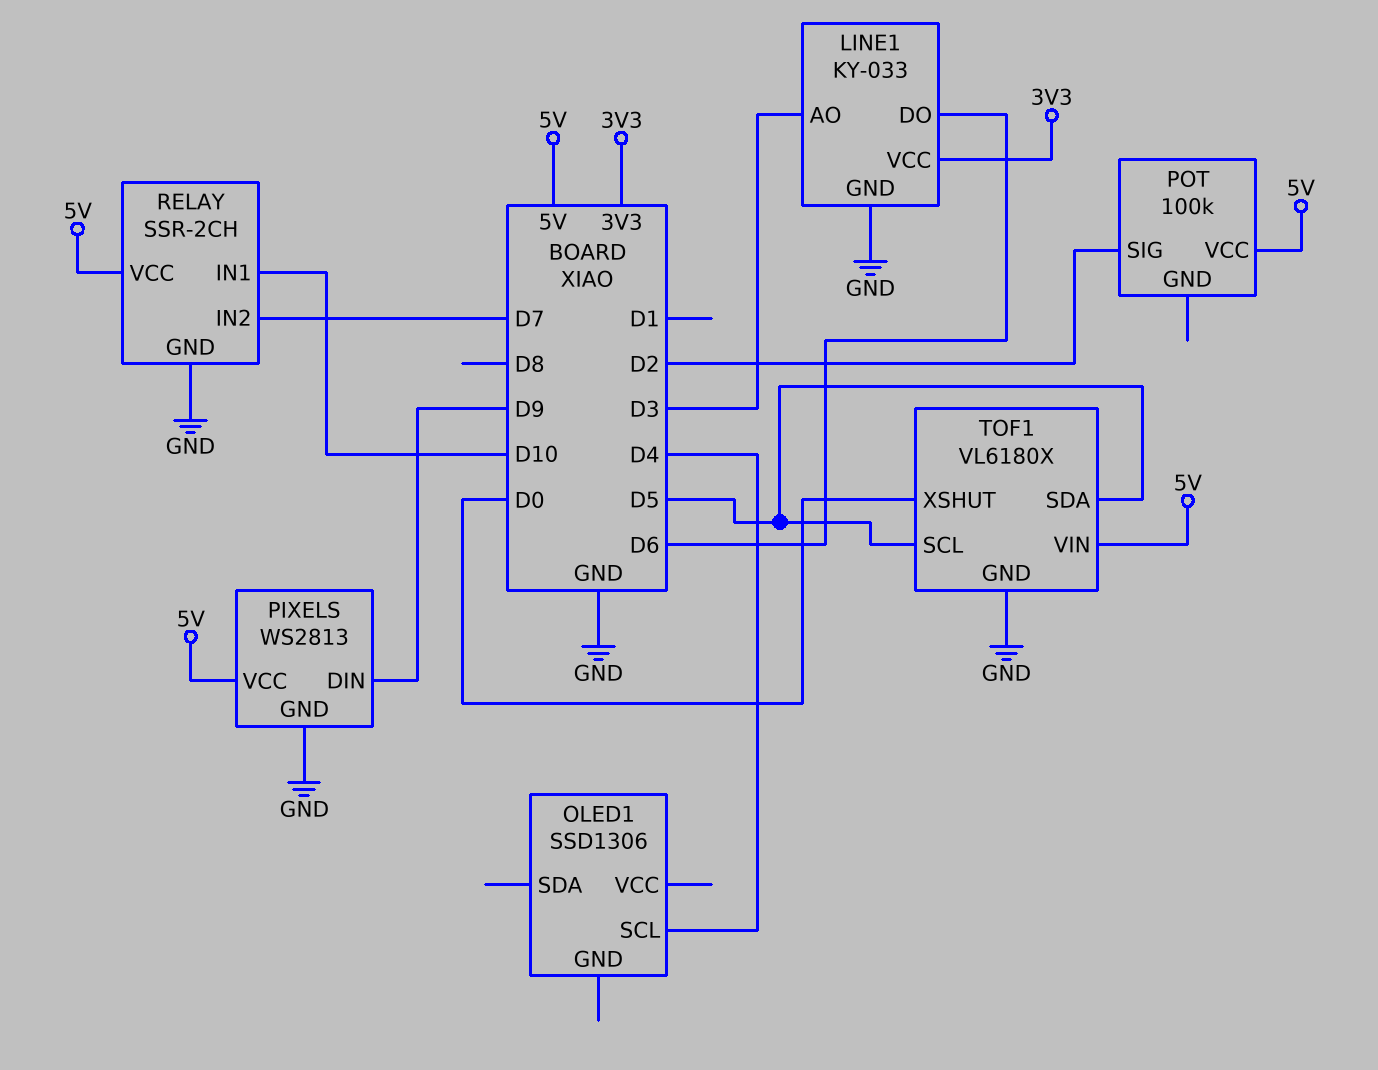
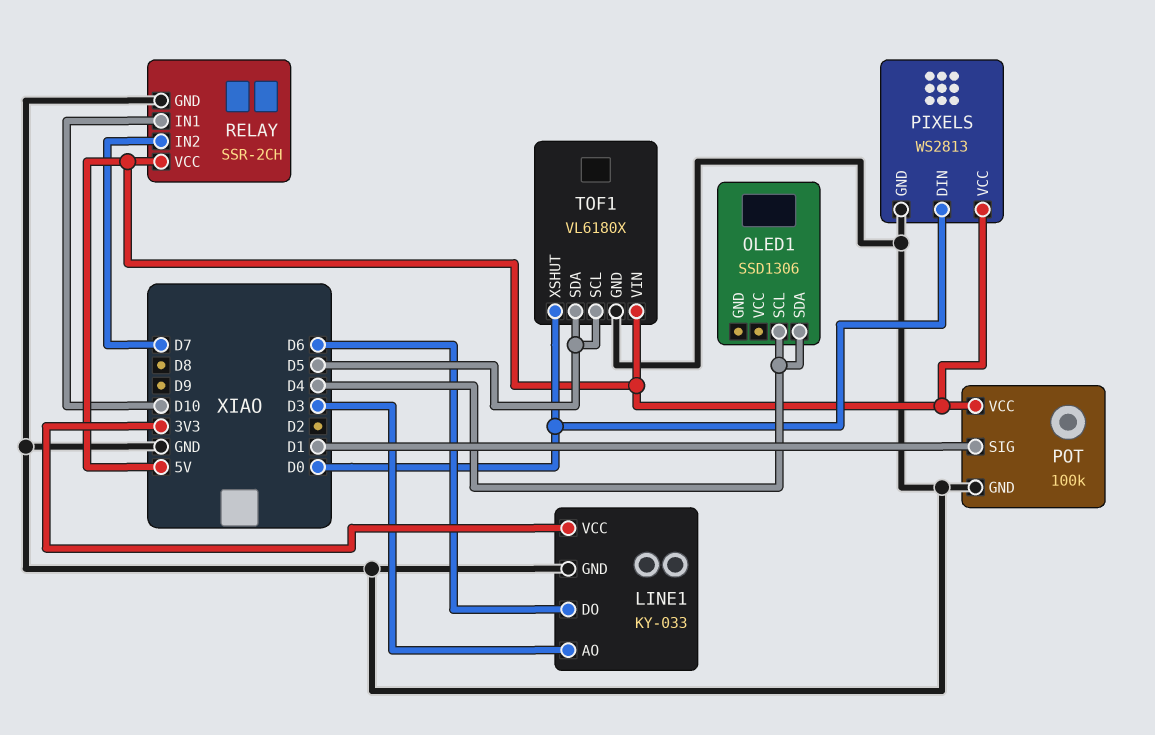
OLED1 pin SDA: none -> D4
PIXELS pin DIN: D9 -> D0
POT pin GND: none -> GND
POT pin SIG: D2 -> D1

